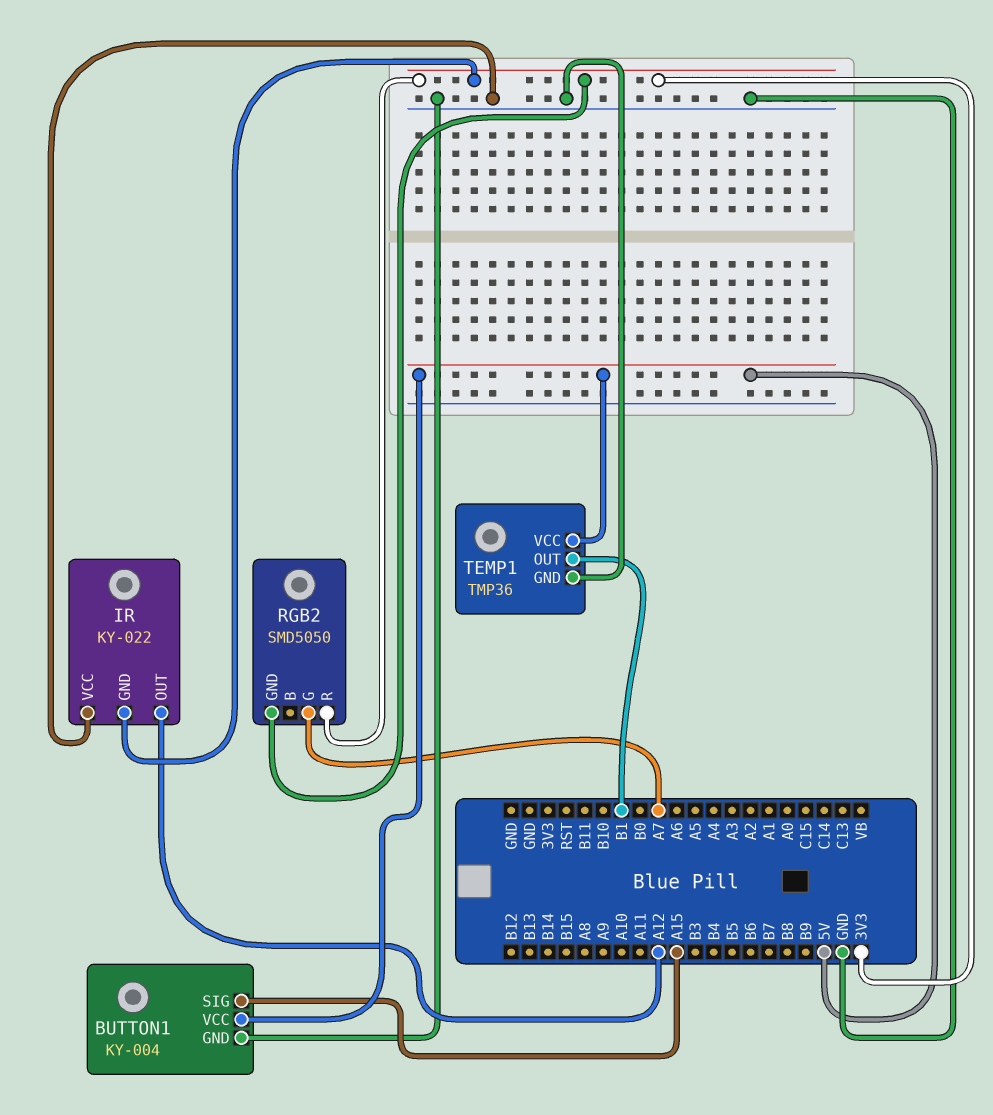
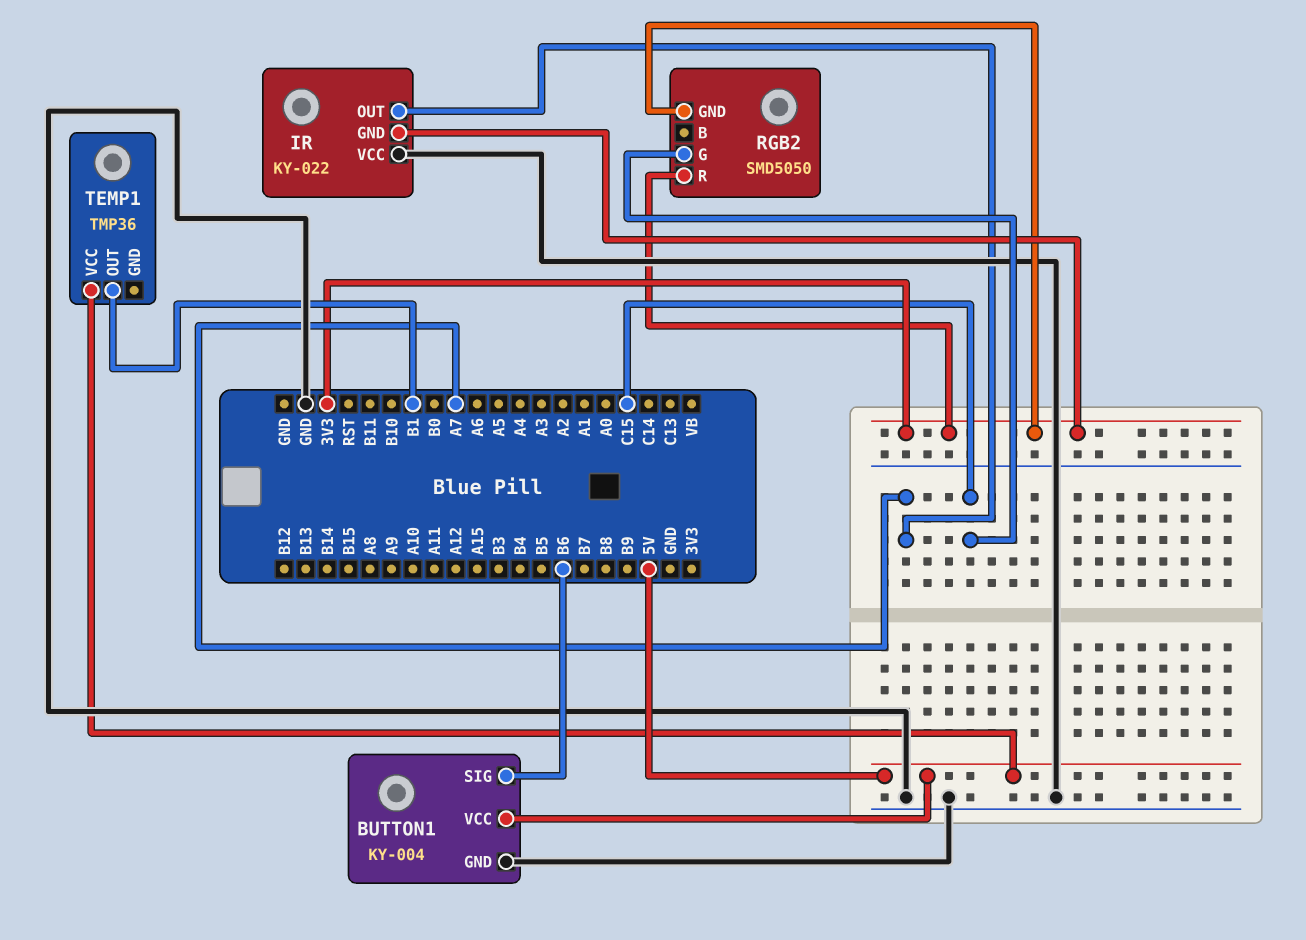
BUTTON1 pin SIG: A15 -> B6
IR pin OUT: A12 -> A7
RGB2 pin G: A7 -> C15
TEMP1 pin GND: GND -> none

